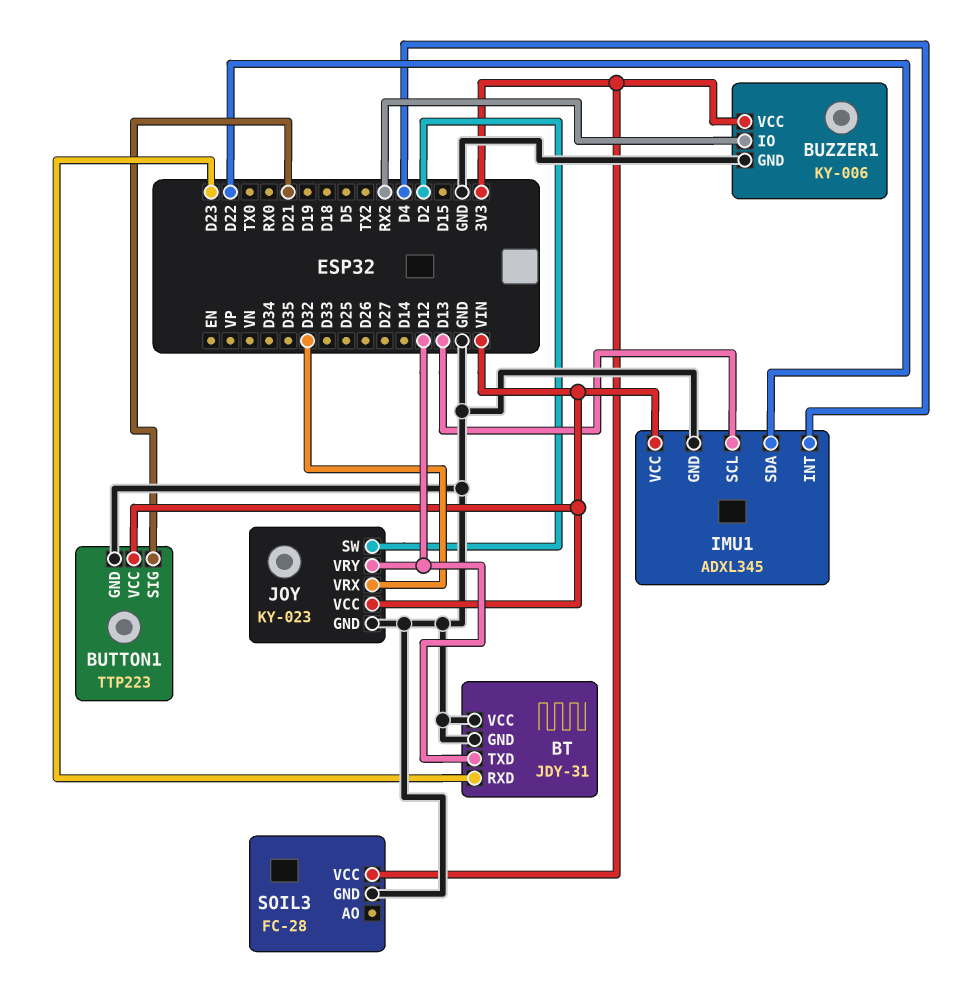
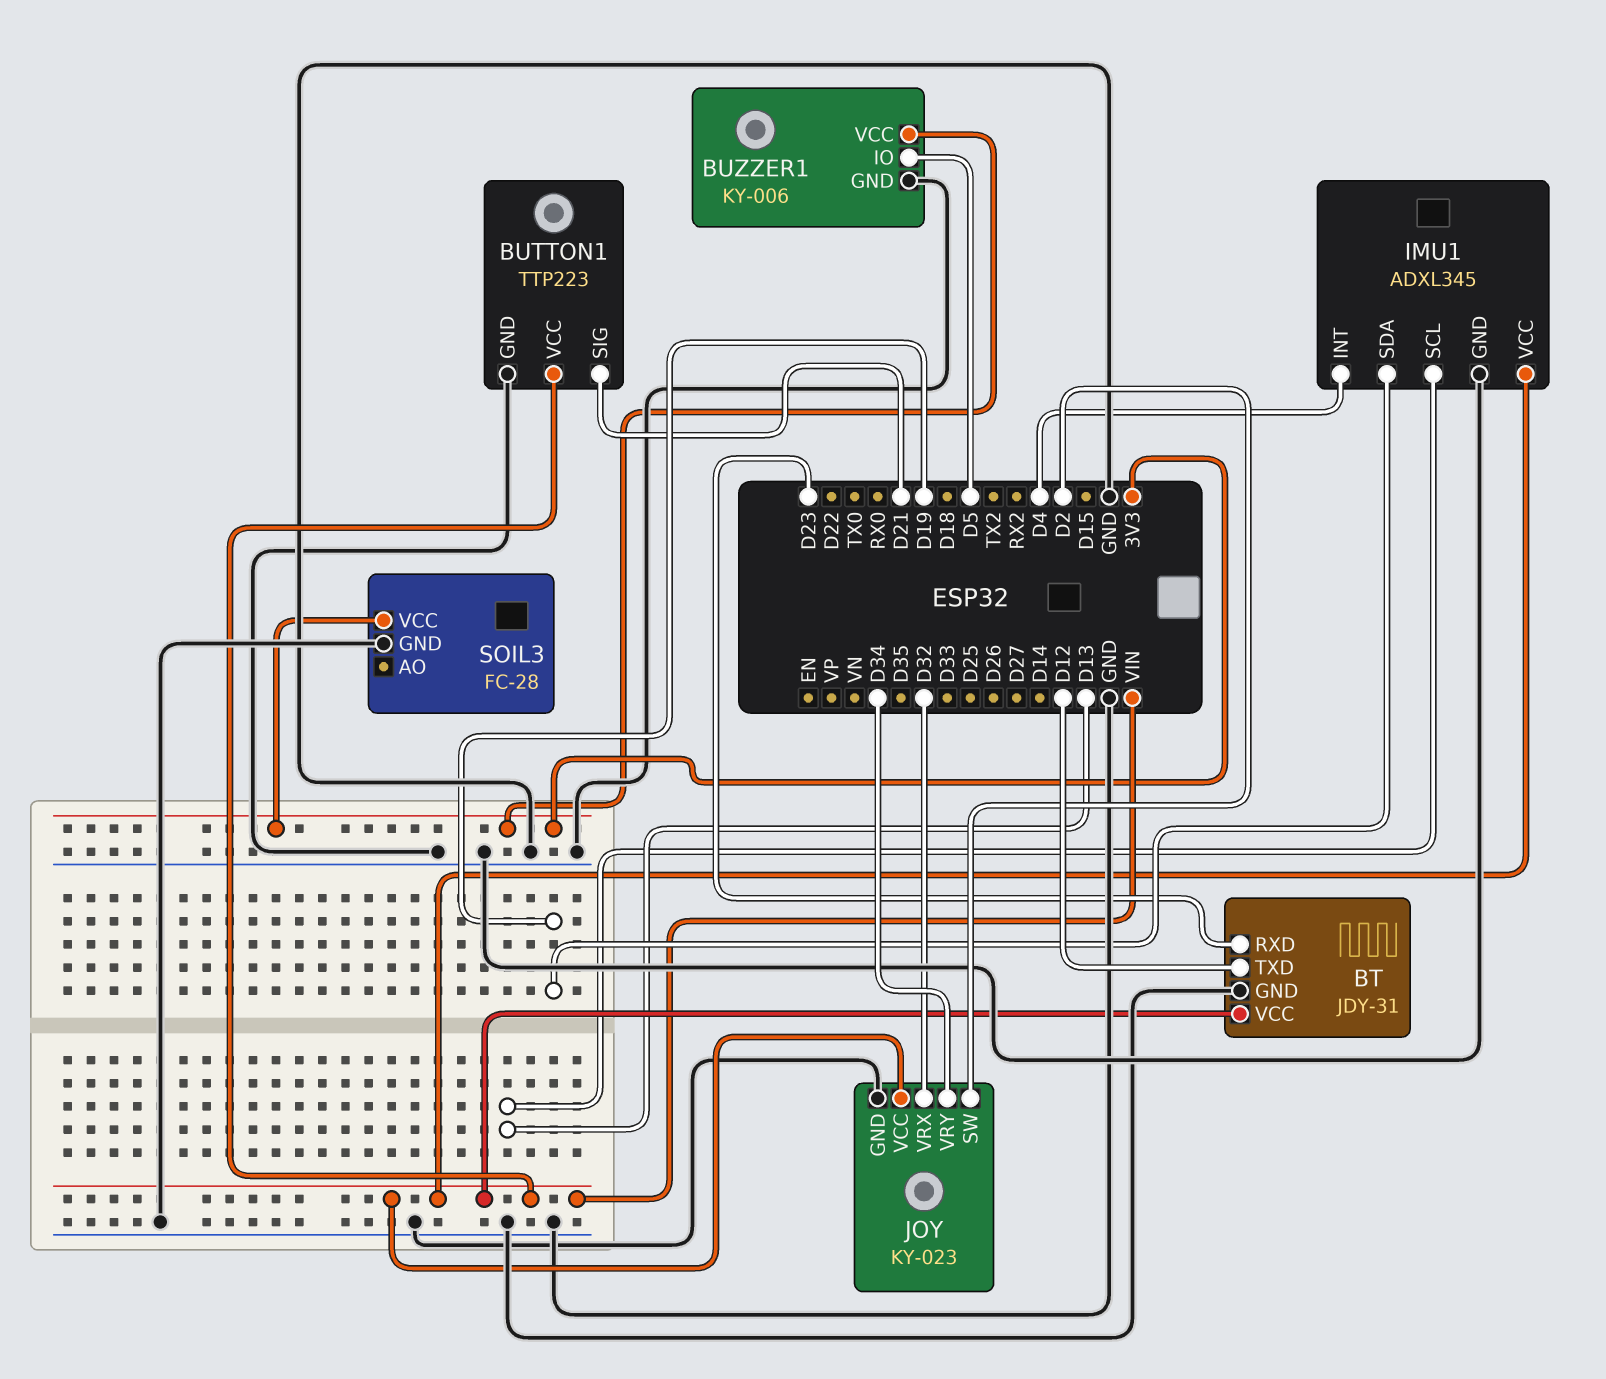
BT pin VCC: GND -> VIN
BUZZER1 pin IO: RX2 -> D5
IMU1 pin SDA: D22 -> D19
JOY pin VRY: D12 -> D34

